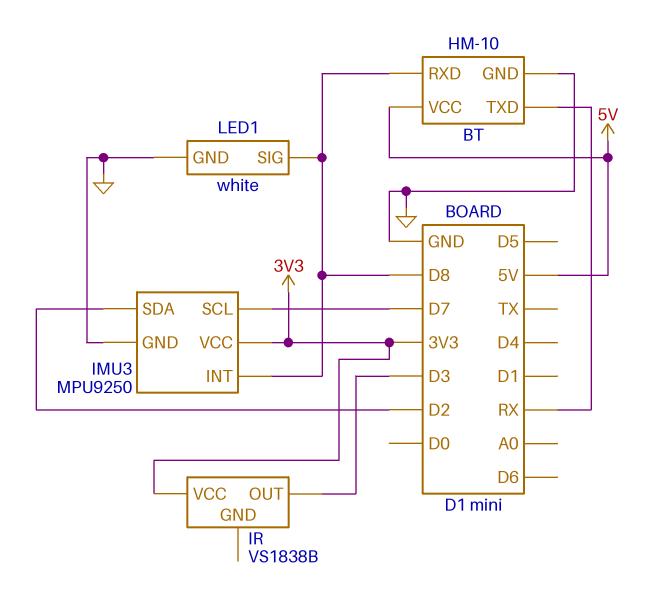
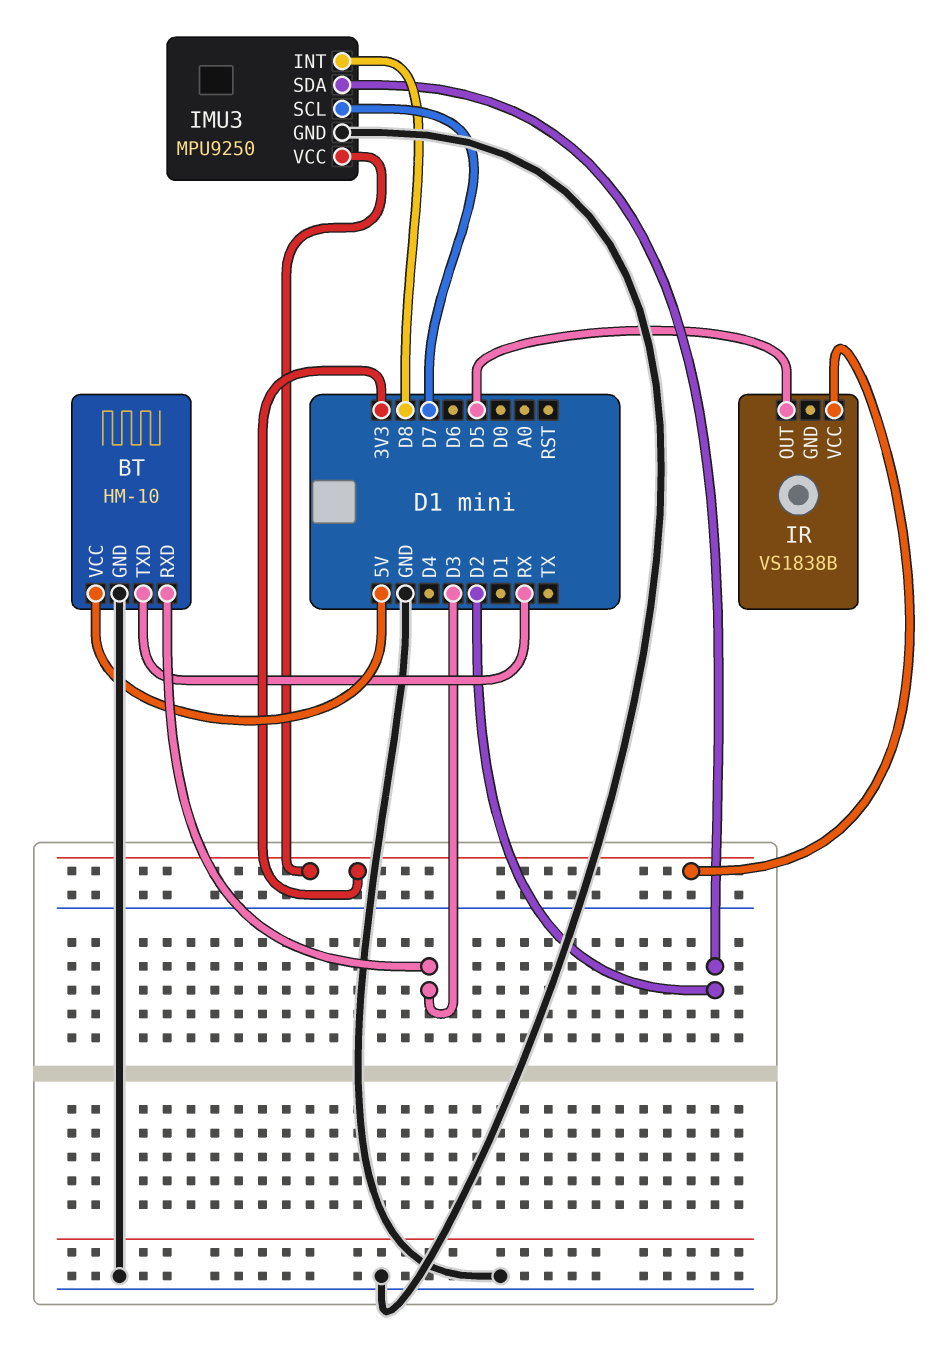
BT pin RXD: D8 -> D3
IR pin OUT: D3 -> D5
LED1: white -> none
LED1 pin GND: GND -> none
LED1 pin SIG: D8 -> none

